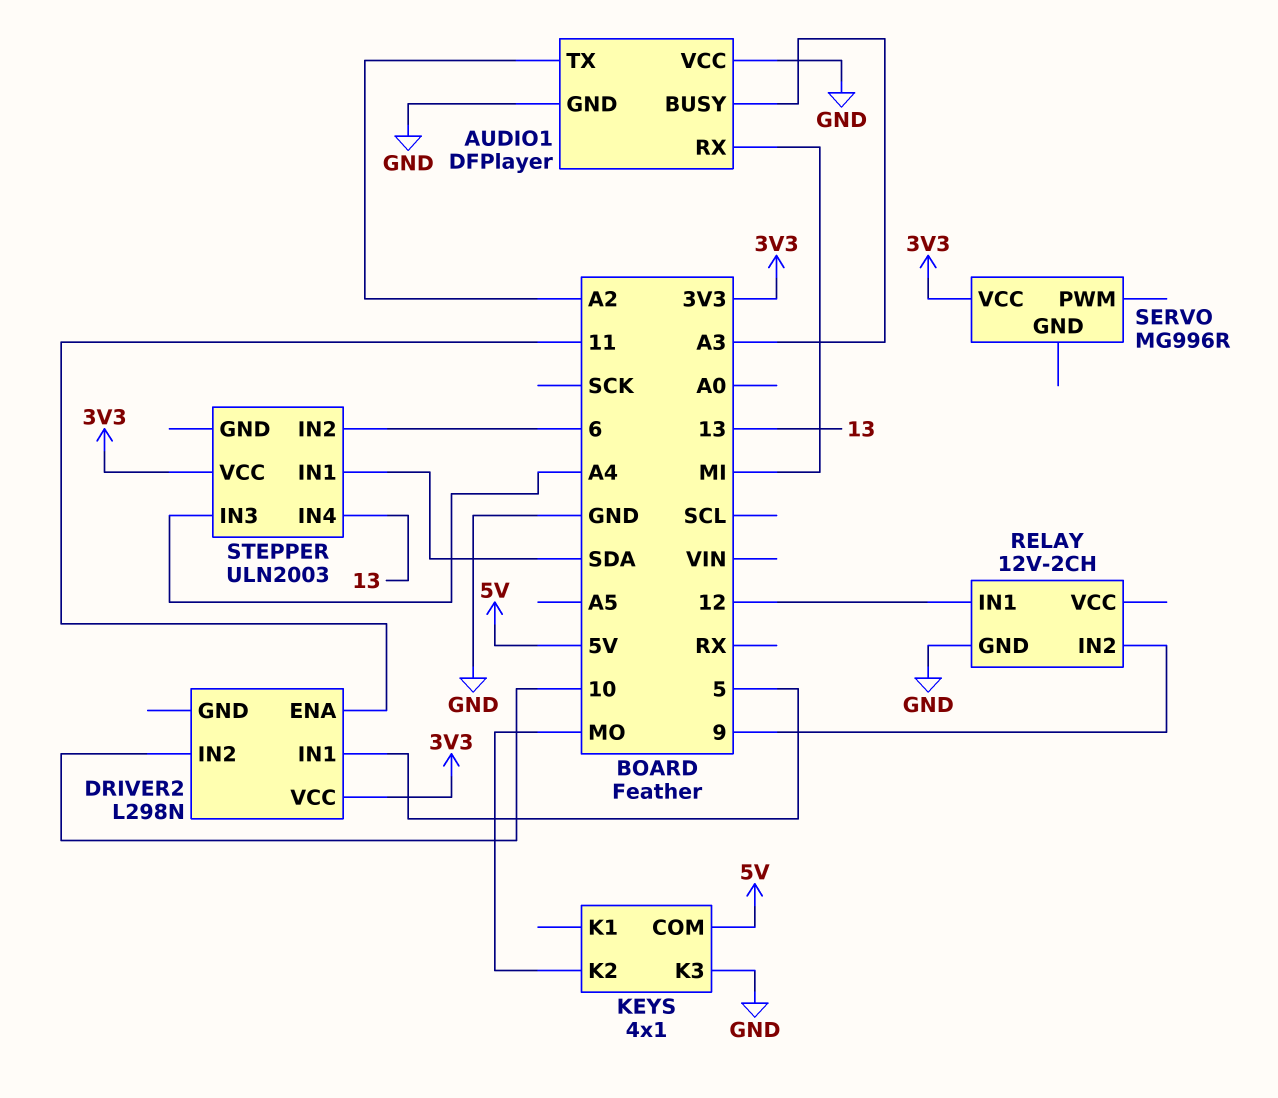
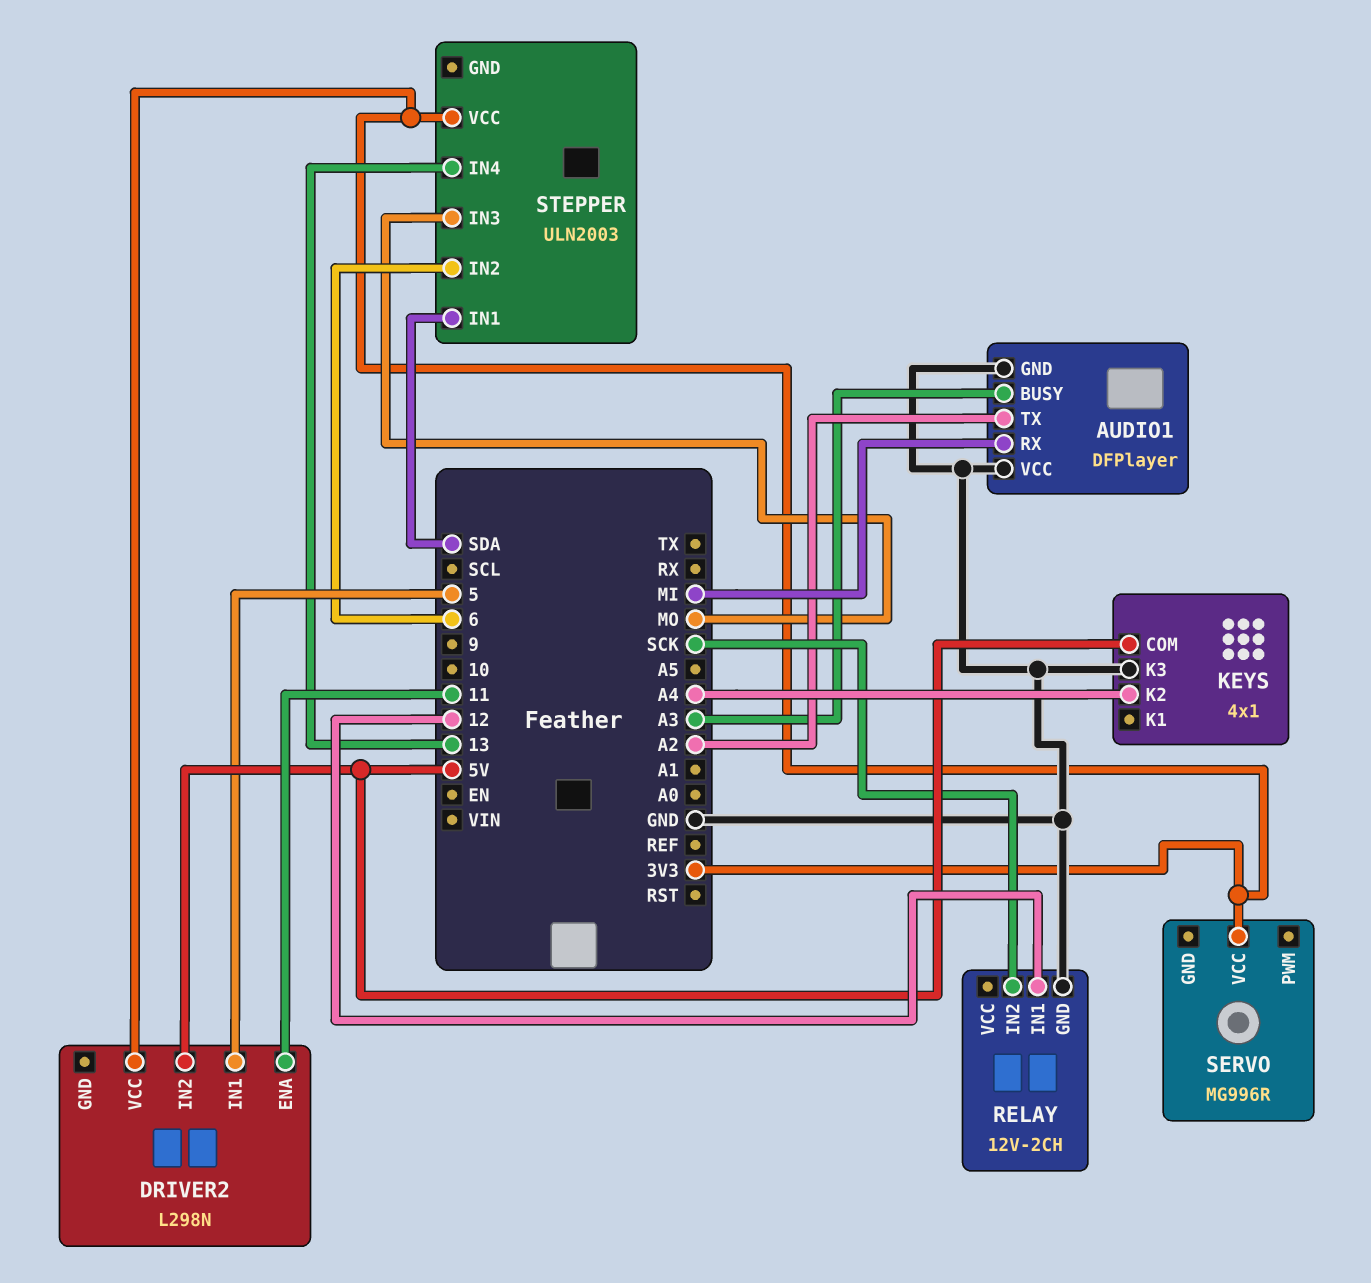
DRIVER2 pin IN2: 10 -> 5V
KEYS pin K2: MO -> A4
RELAY pin IN2: 9 -> SCK
STEPPER pin IN3: A4 -> MO

